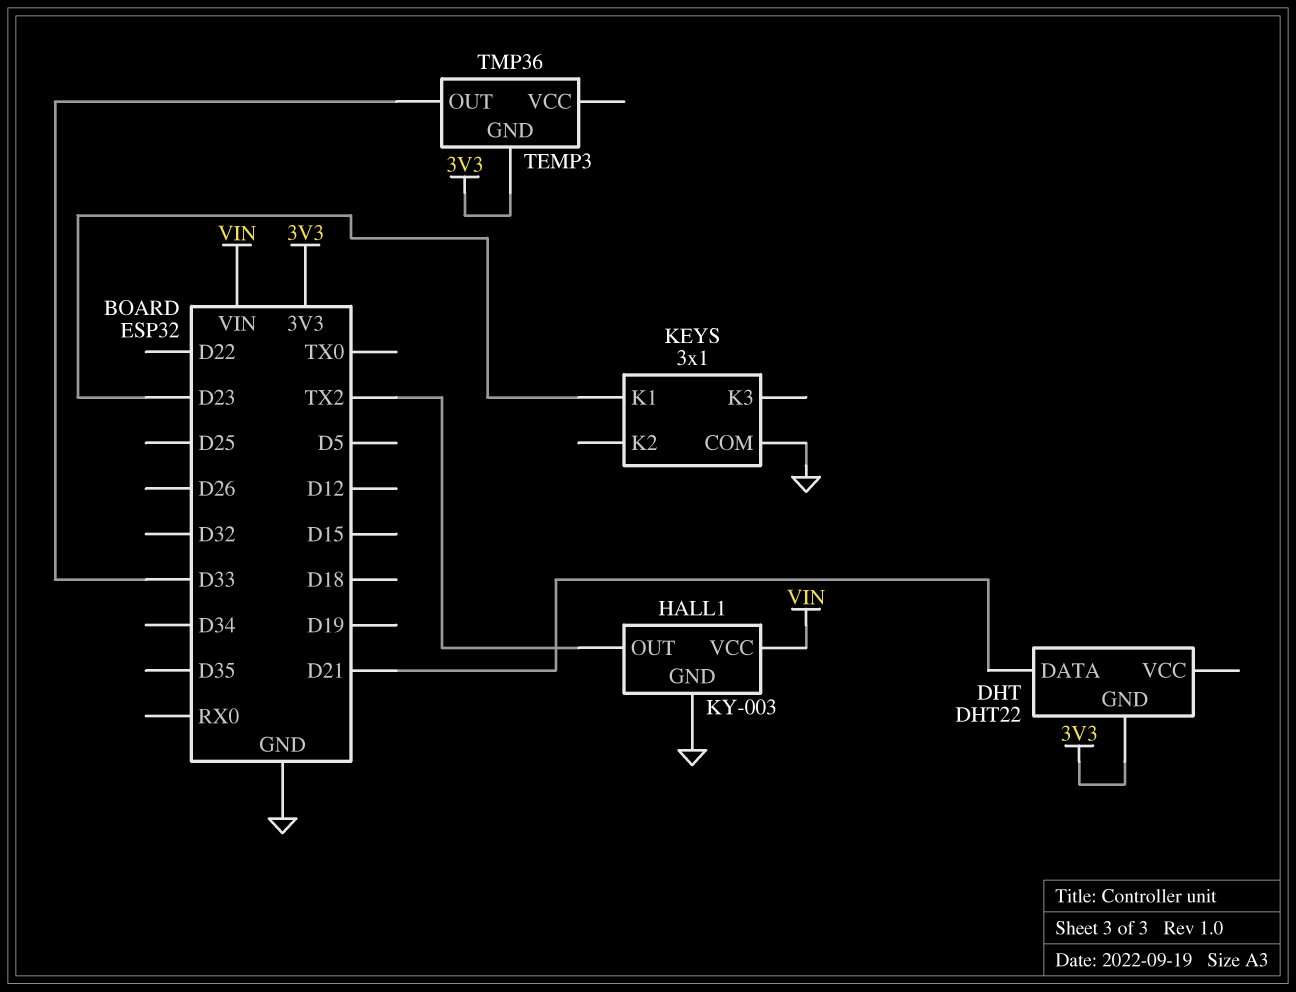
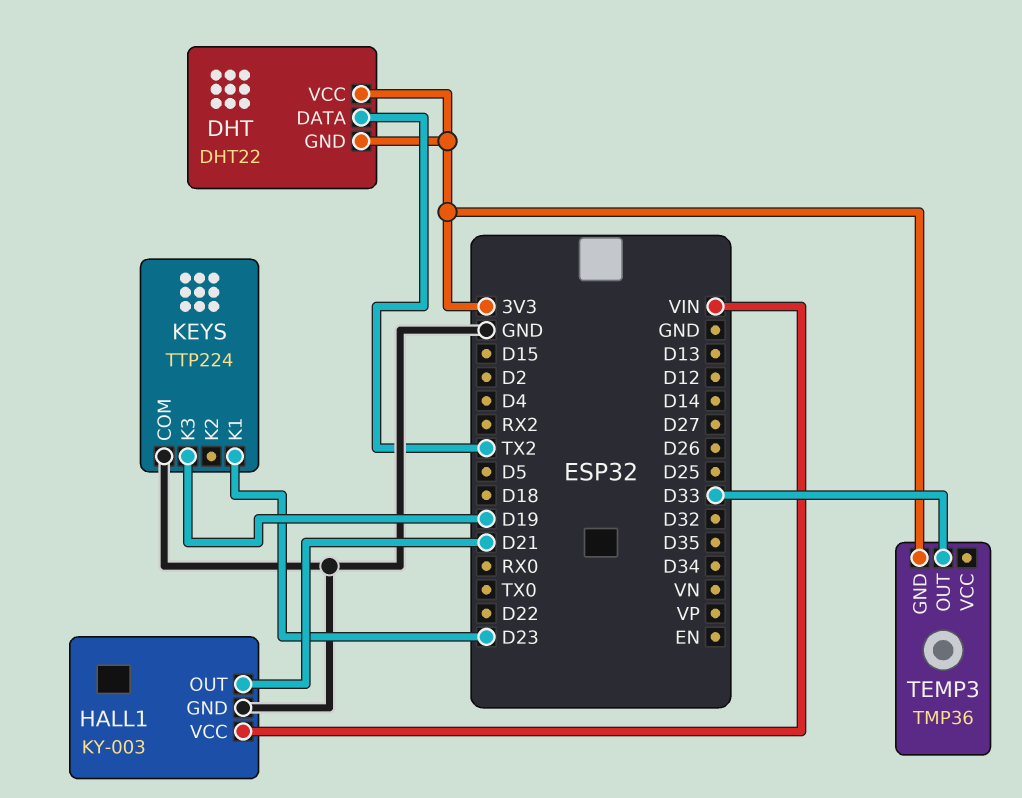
DHT pin DATA: D21 -> TX2
DHT pin VCC: none -> 3V3
HALL1 pin OUT: TX2 -> D21
KEYS: 3x1 -> TTP224
KEYS pin K3: none -> D19

